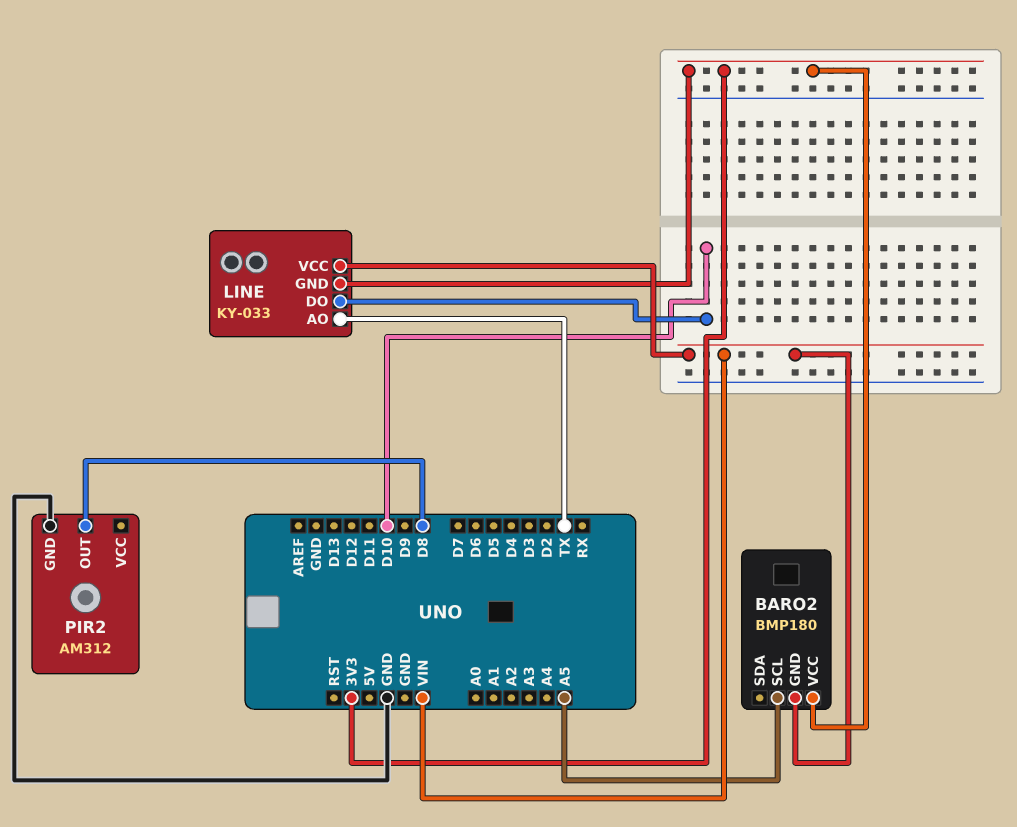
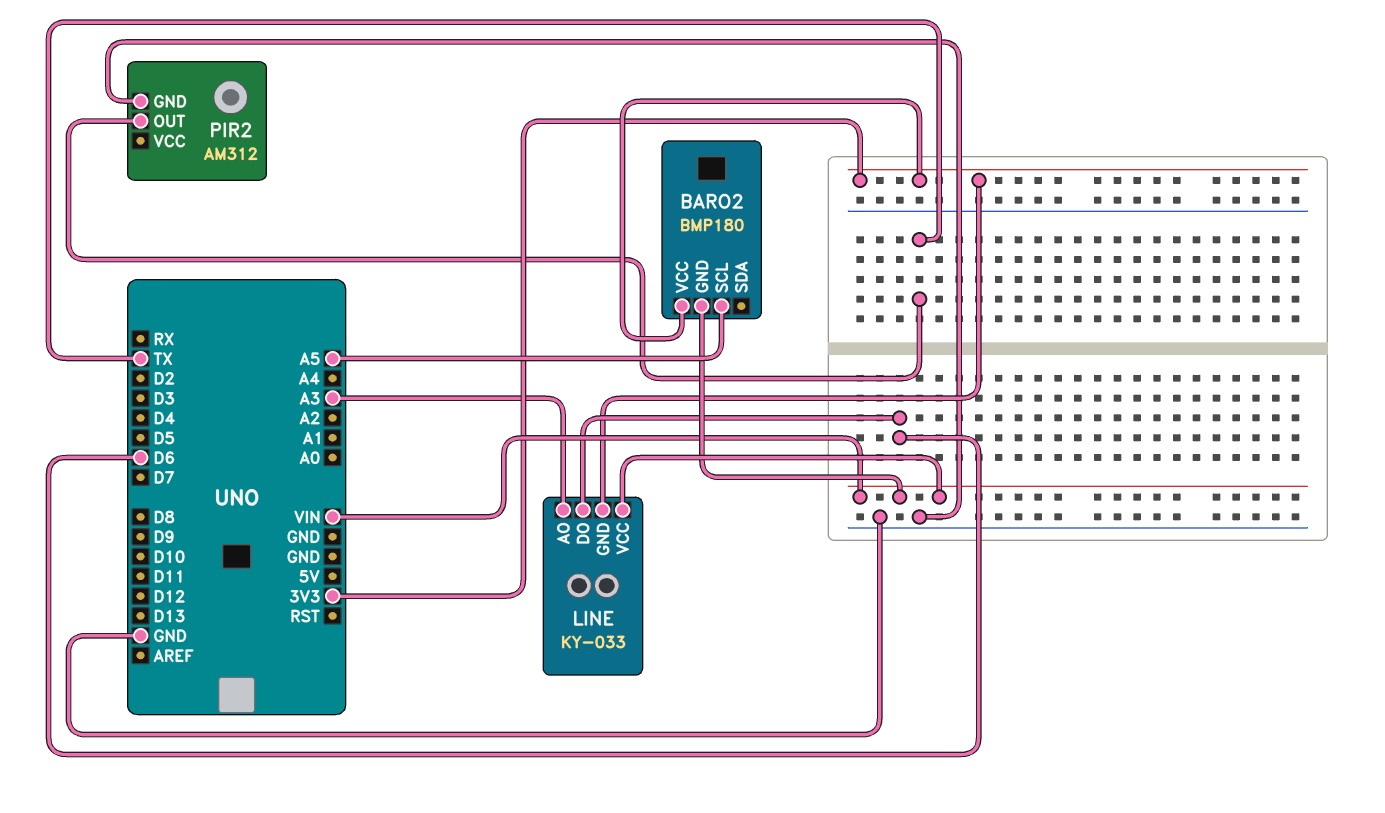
LINE pin AO: TX -> A3
LINE pin DO: D10 -> D6
PIR2 pin OUT: D8 -> TX

